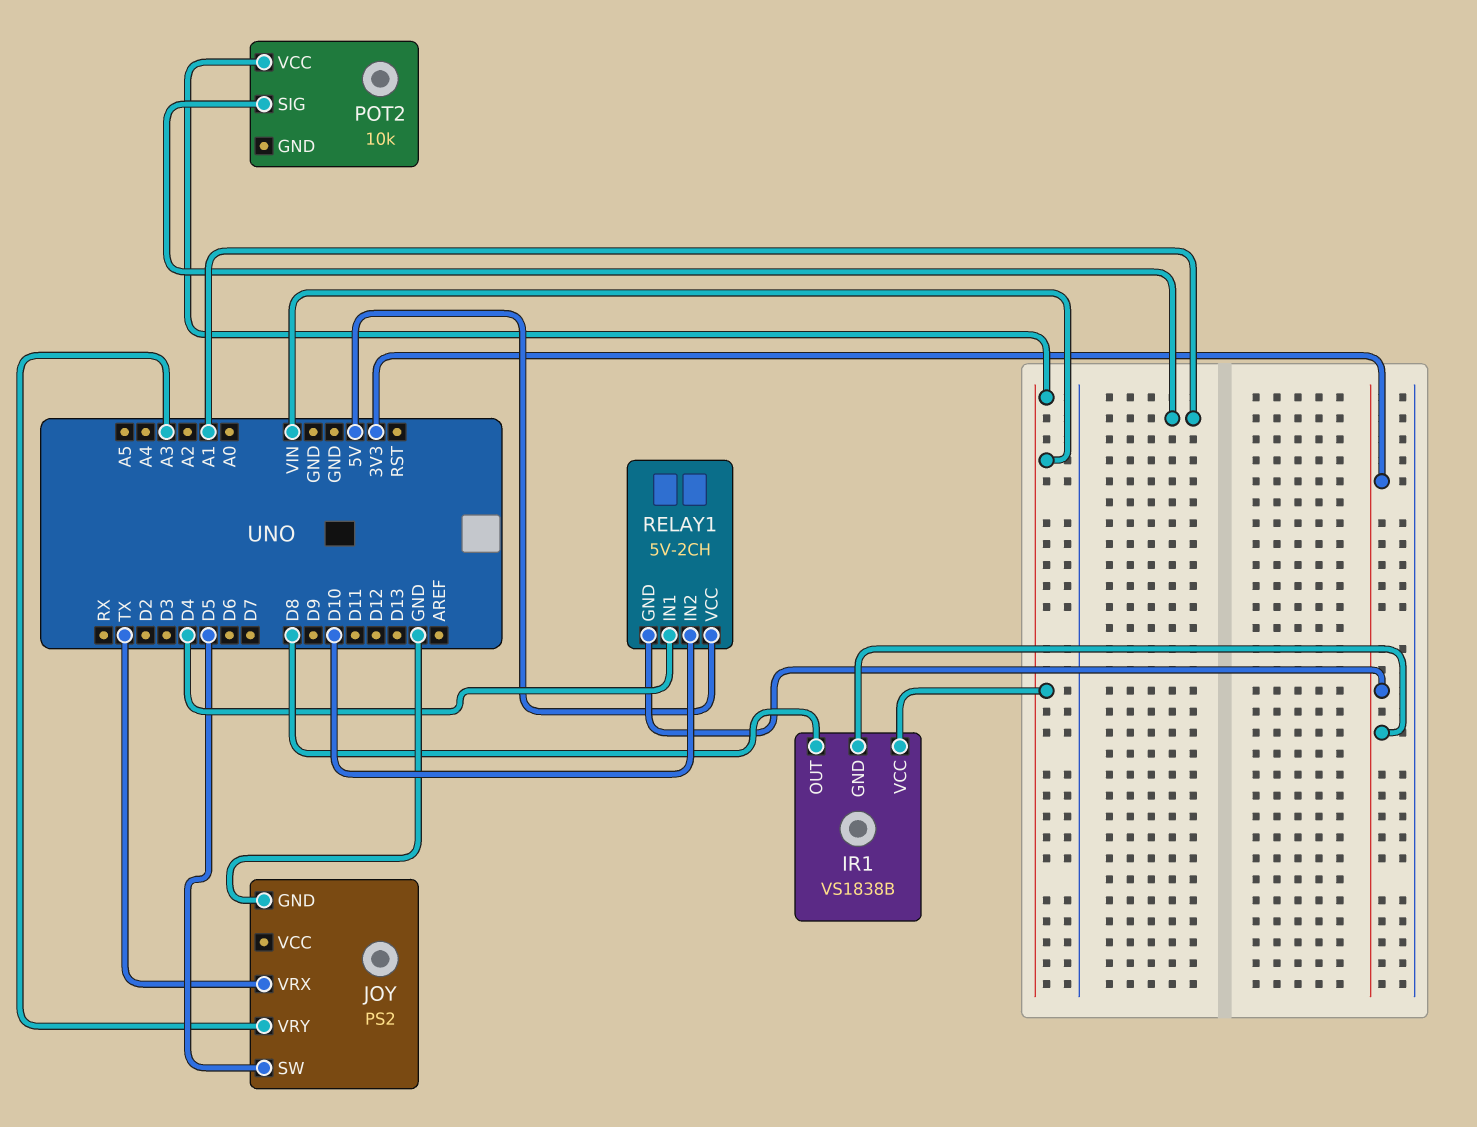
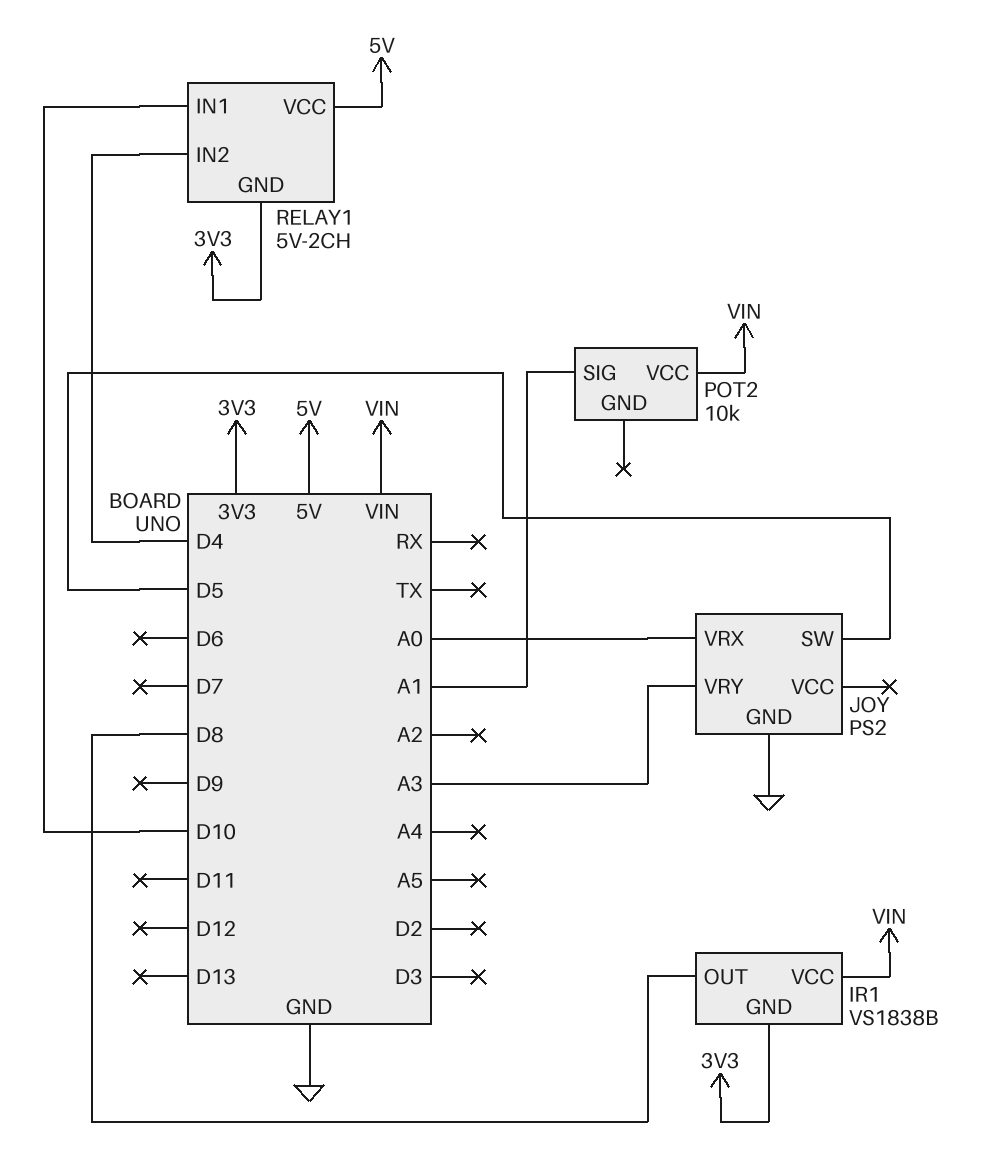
JOY pin VRX: TX -> A0
RELAY1 pin IN1: D4 -> D10
RELAY1 pin IN2: D10 -> D4

